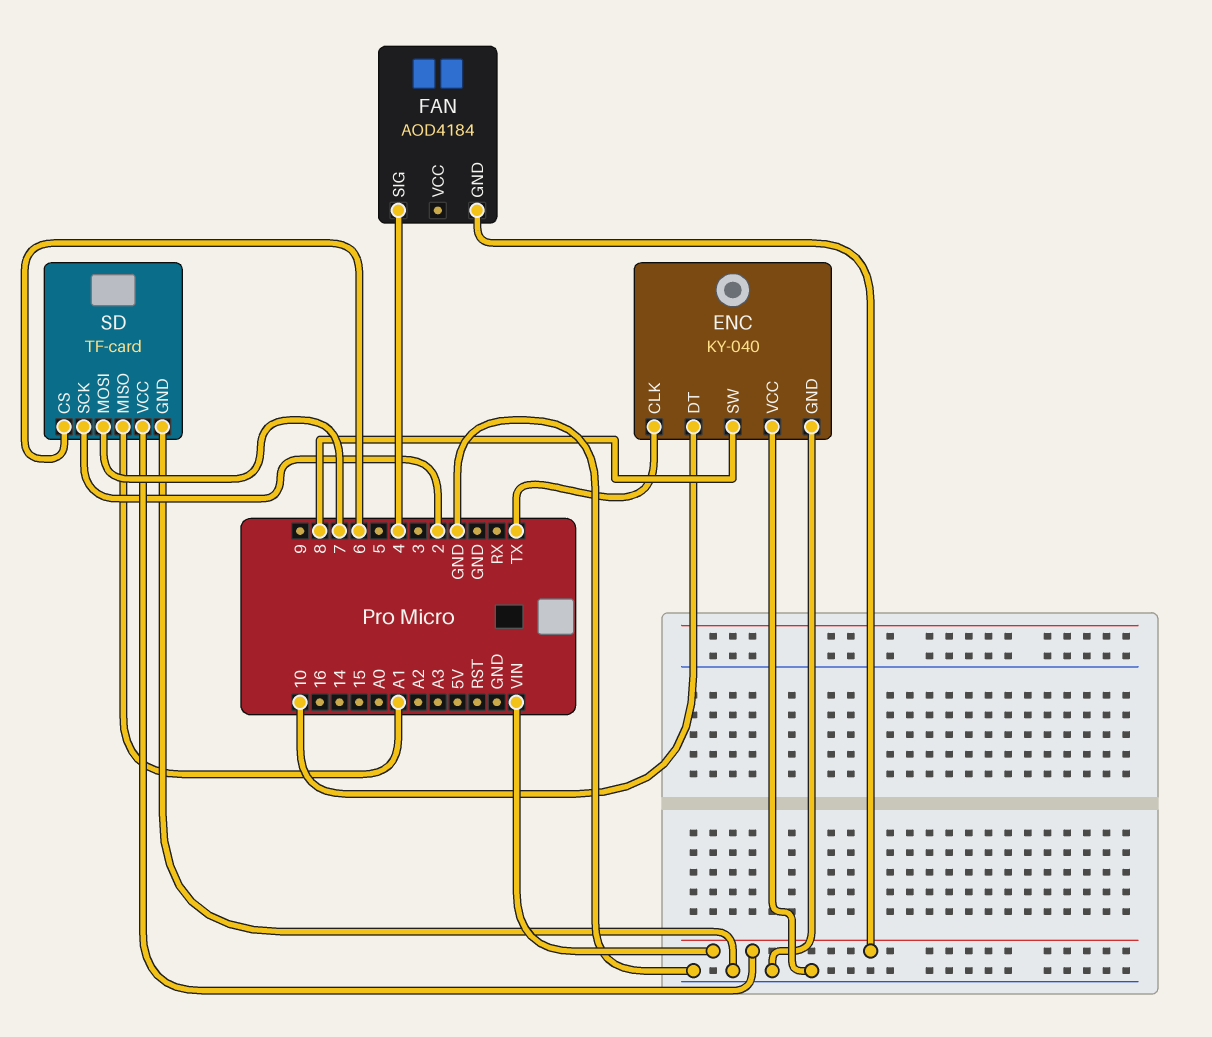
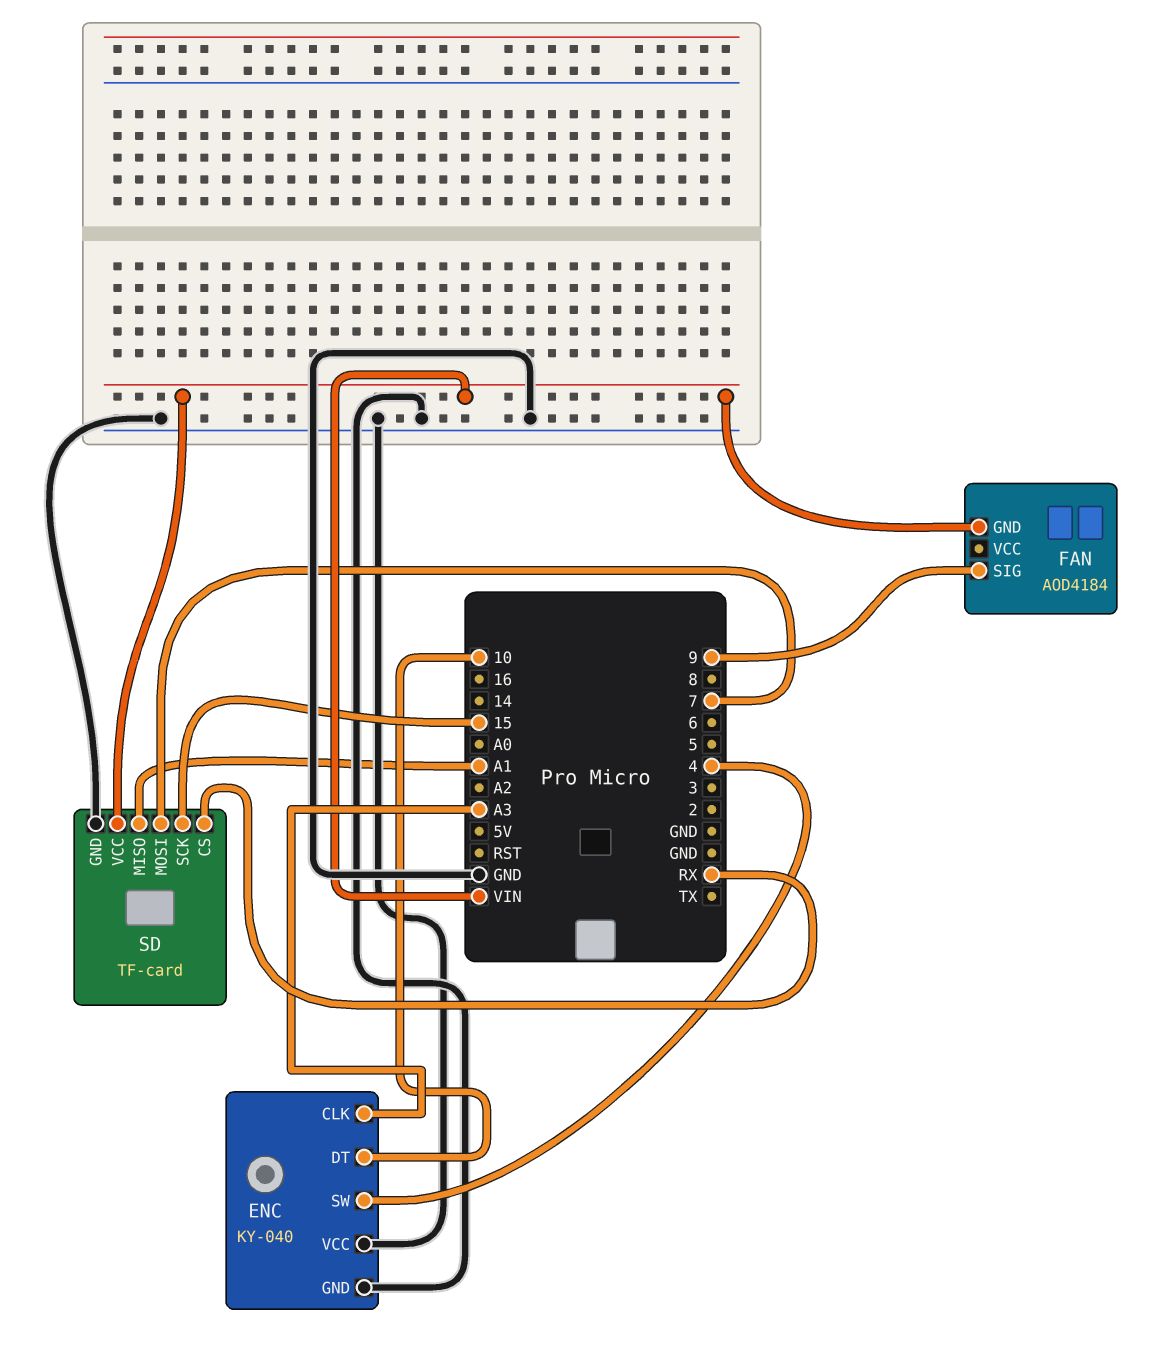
ENC pin CLK: TX -> A3
ENC pin SW: 8 -> 4
FAN pin SIG: 4 -> 9
SD pin CS: 6 -> RX
SD pin SCK: 2 -> 15

